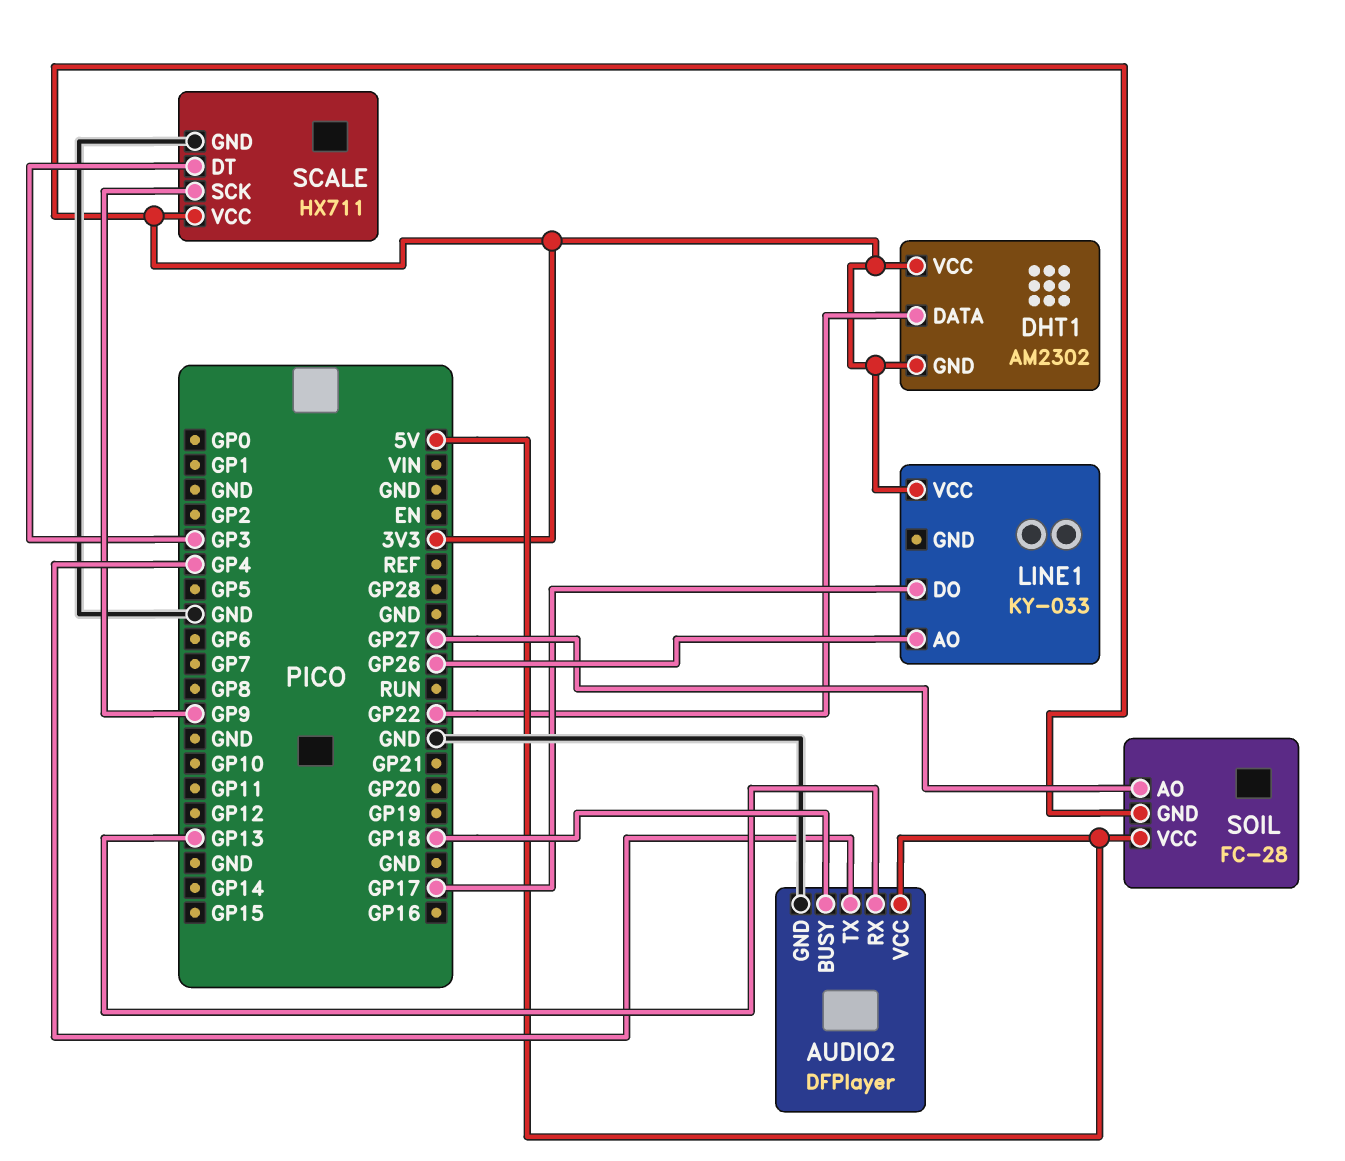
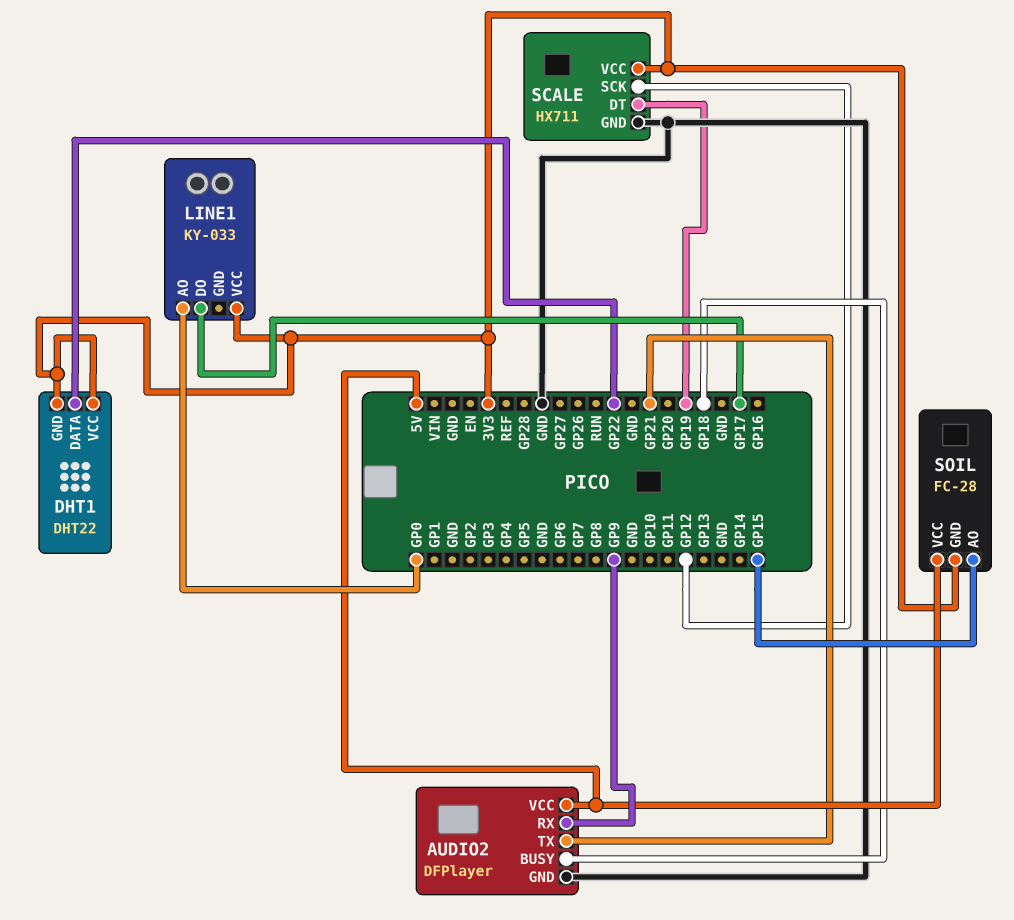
AUDIO2 pin RX: GP13 -> GP9
AUDIO2 pin TX: GP4 -> GP21
DHT1: AM2302 -> DHT22
LINE1 pin AO: GP26 -> GP0
SCALE pin DT: GP3 -> GP19
SCALE pin SCK: GP9 -> GP12
SOIL pin AO: GP27 -> GP15

